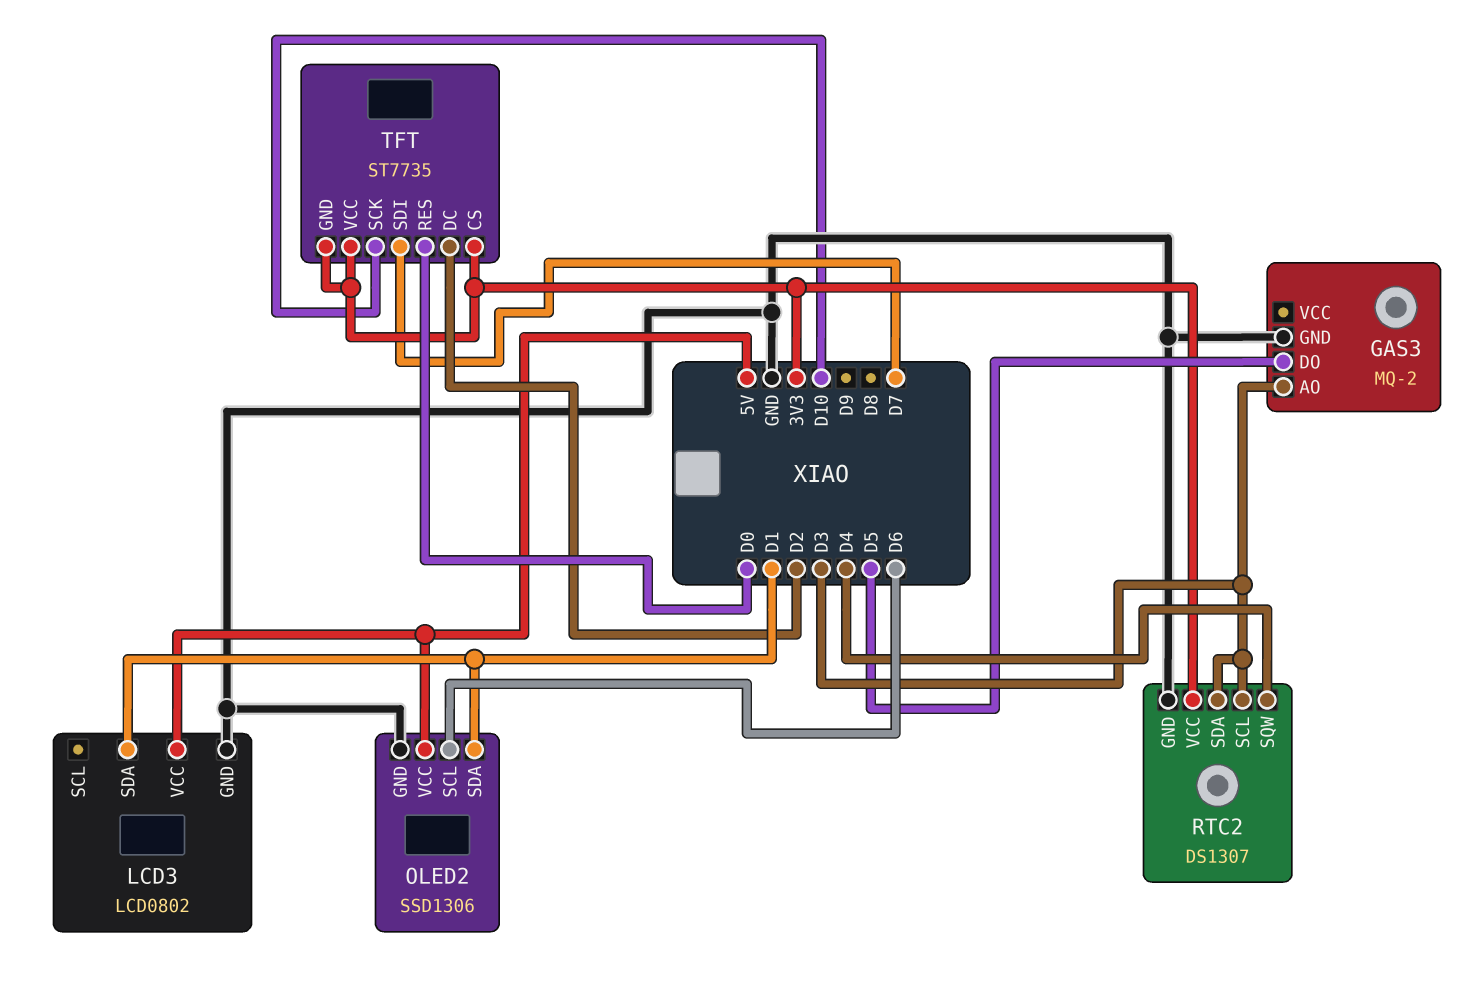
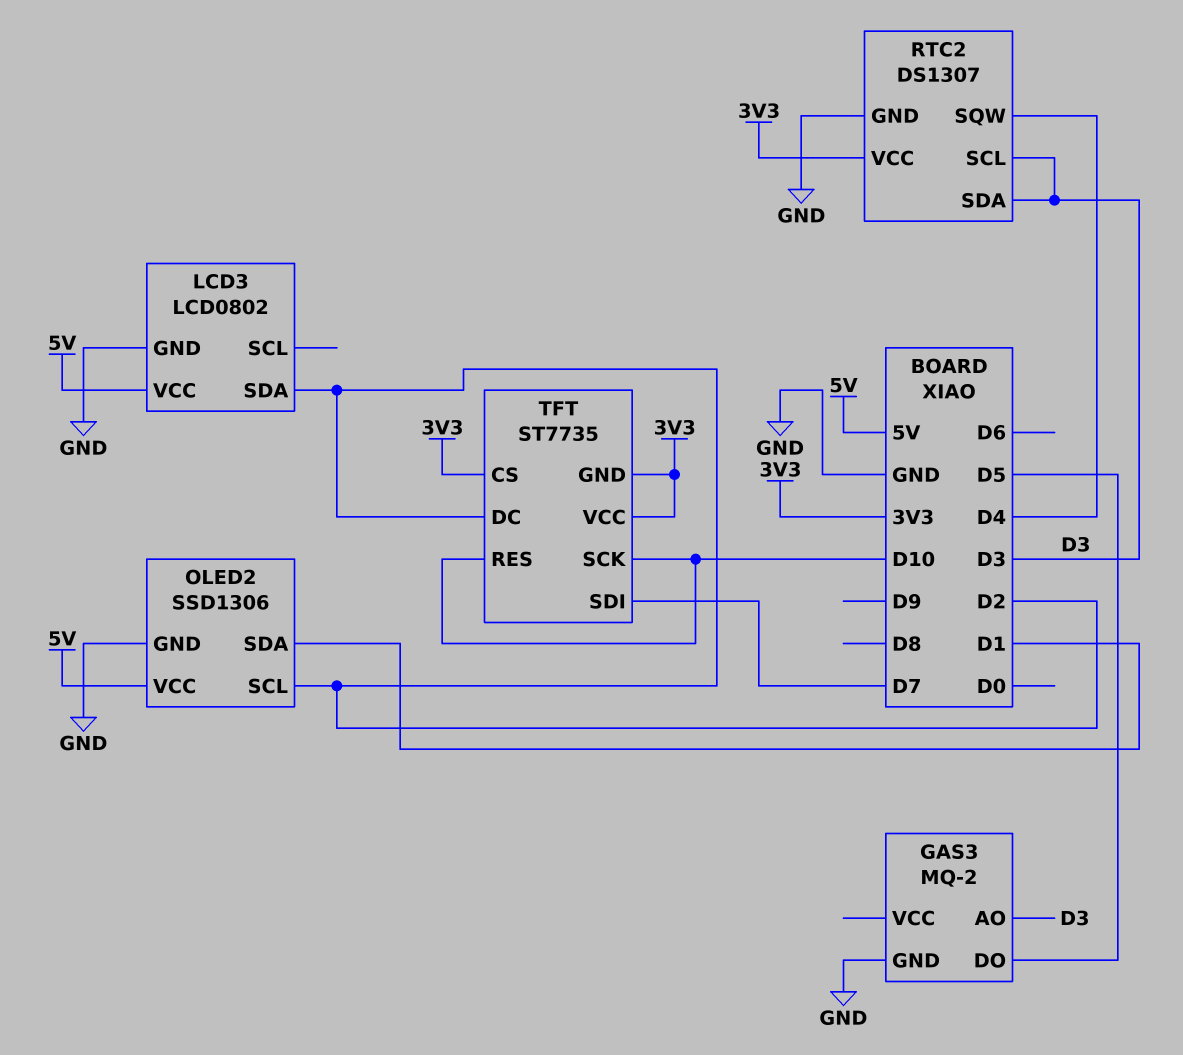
LCD3 pin SDA: D1 -> D2
OLED2 pin SCL: D6 -> D2
TFT pin RES: D0 -> D10

